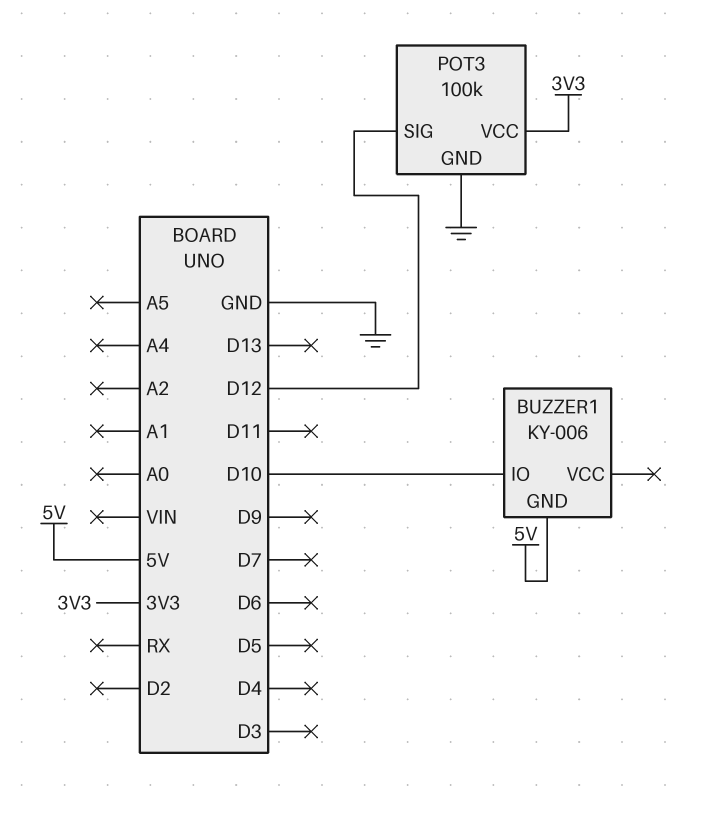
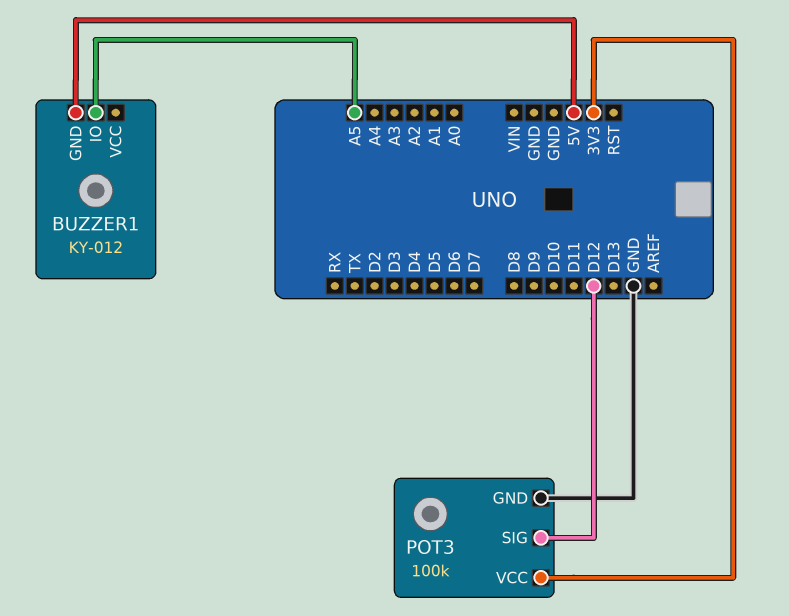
BUZZER1: KY-006 -> KY-012
BUZZER1 pin IO: D10 -> A5

